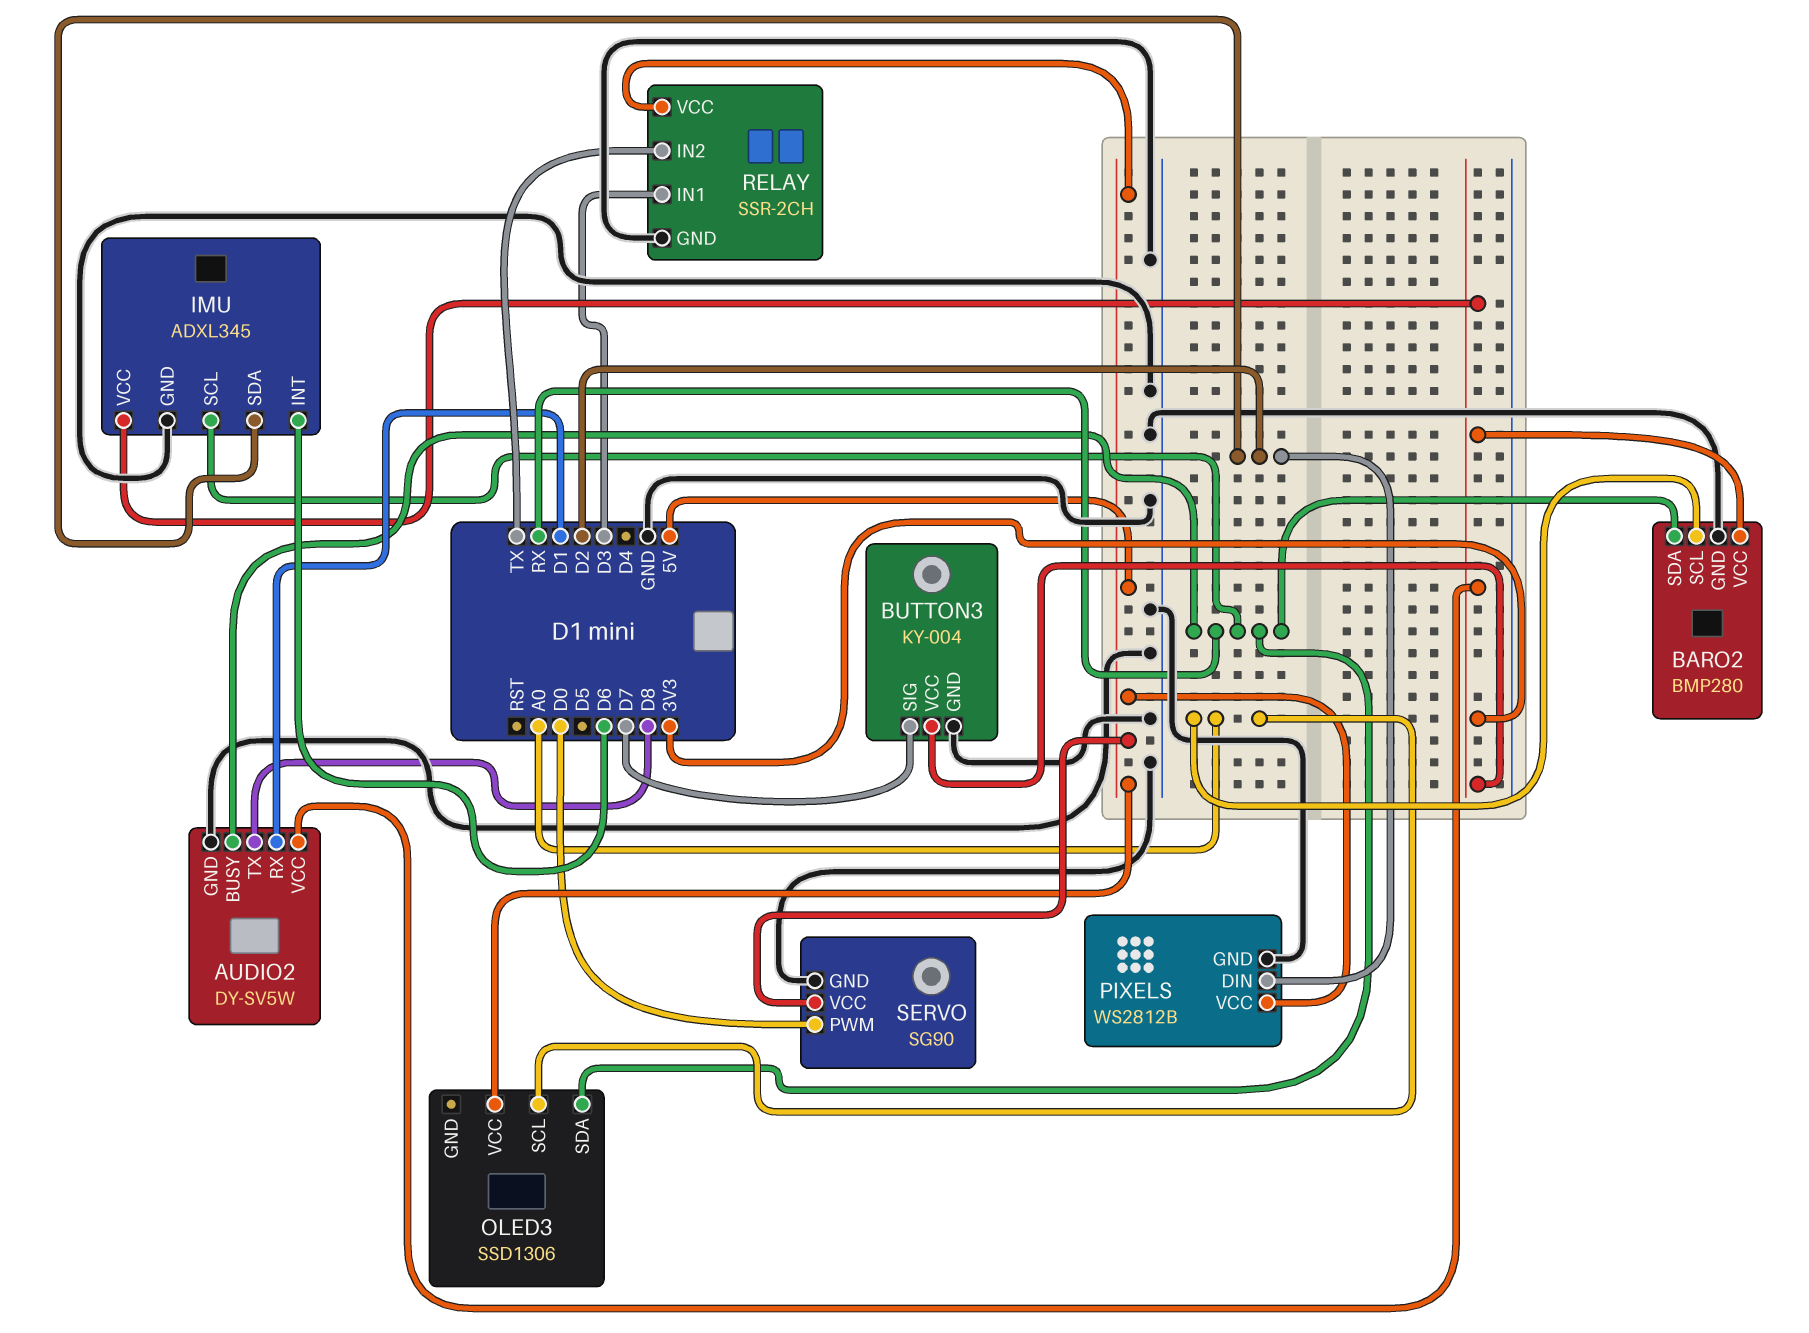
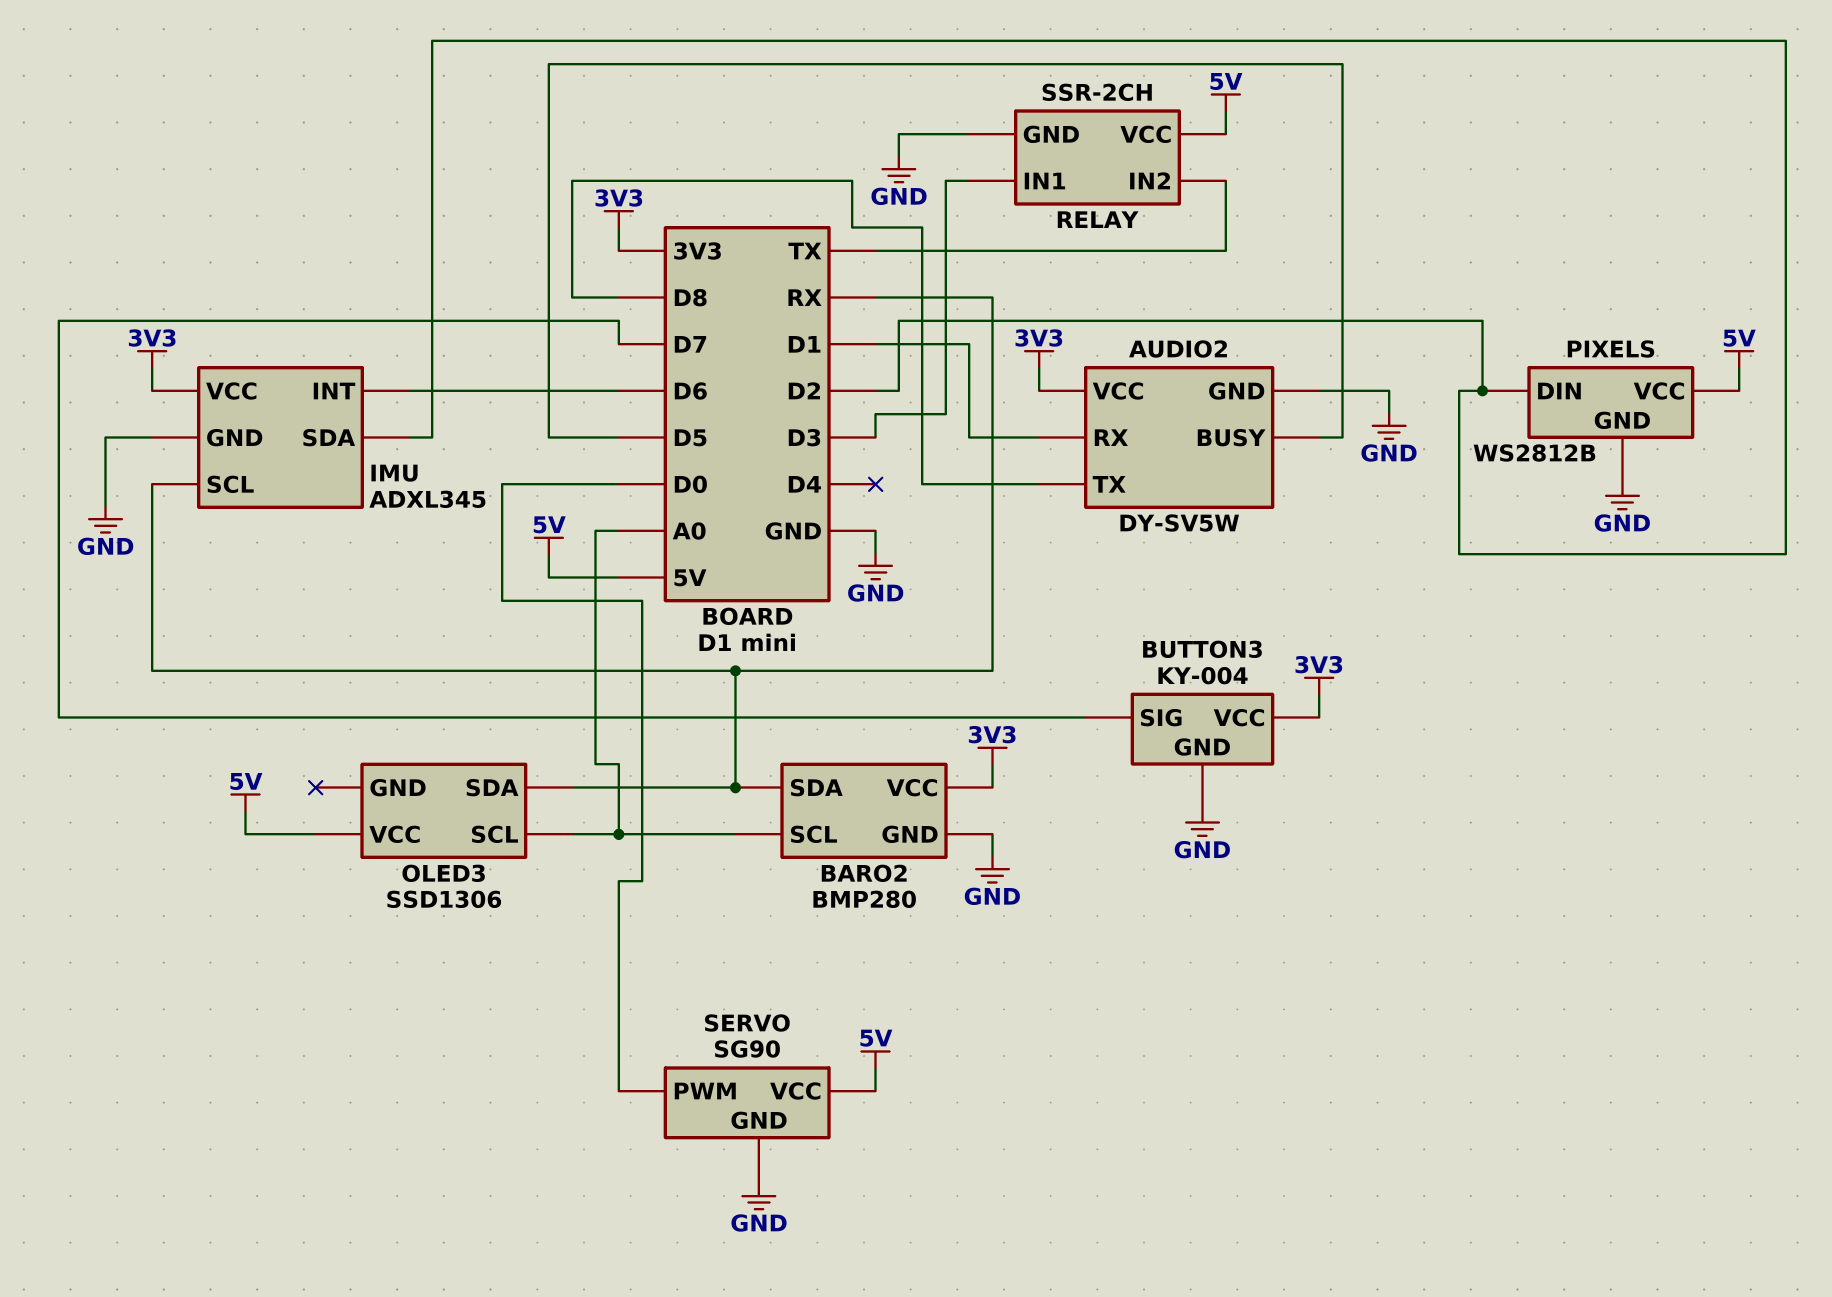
AUDIO2 pin BUSY: RX -> D5

